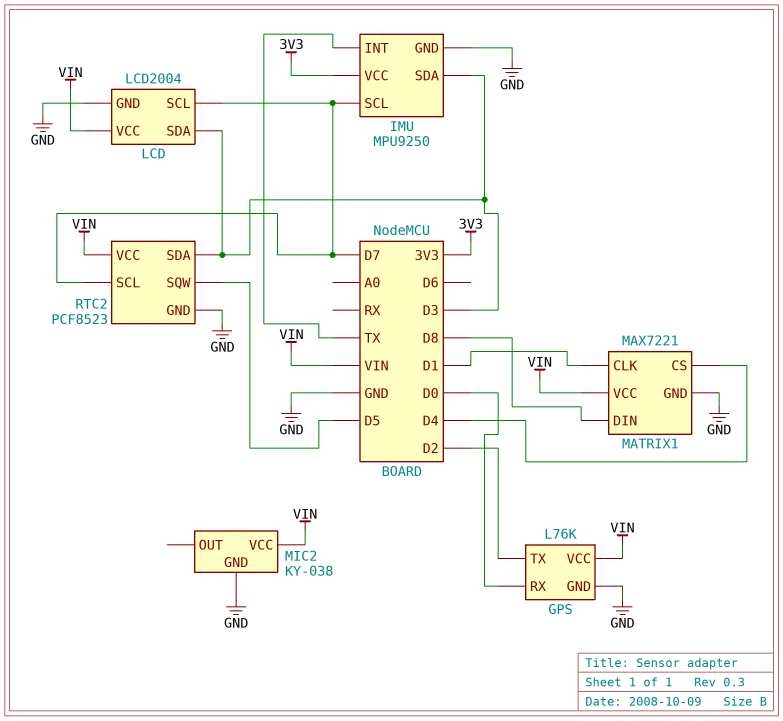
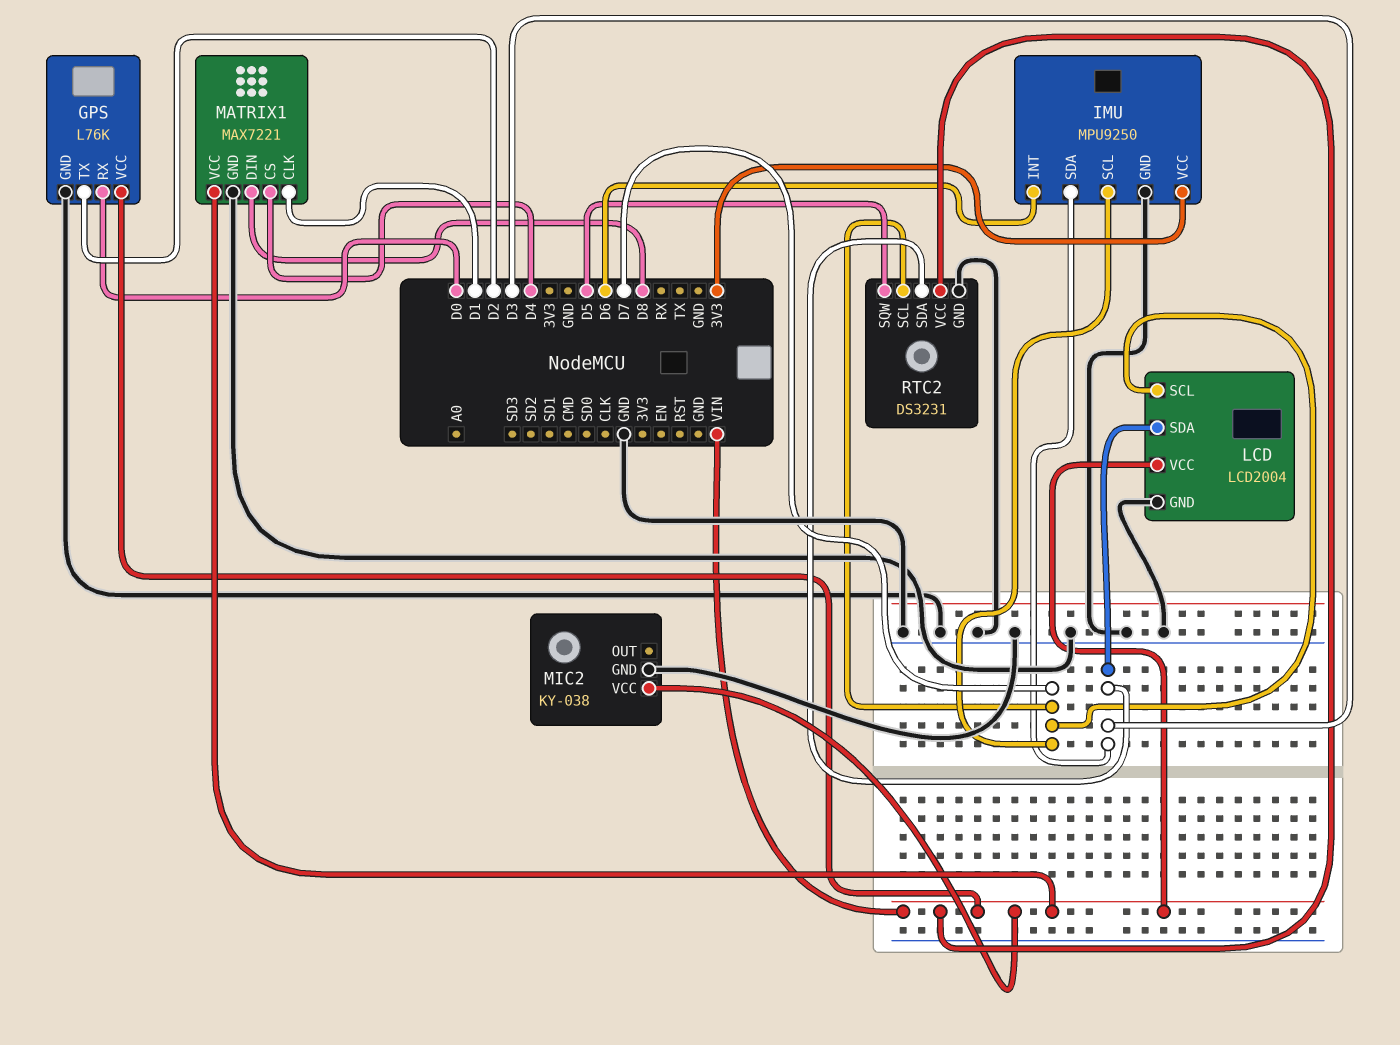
IMU pin INT: TX -> D6
RTC2: PCF8523 -> DS3231

